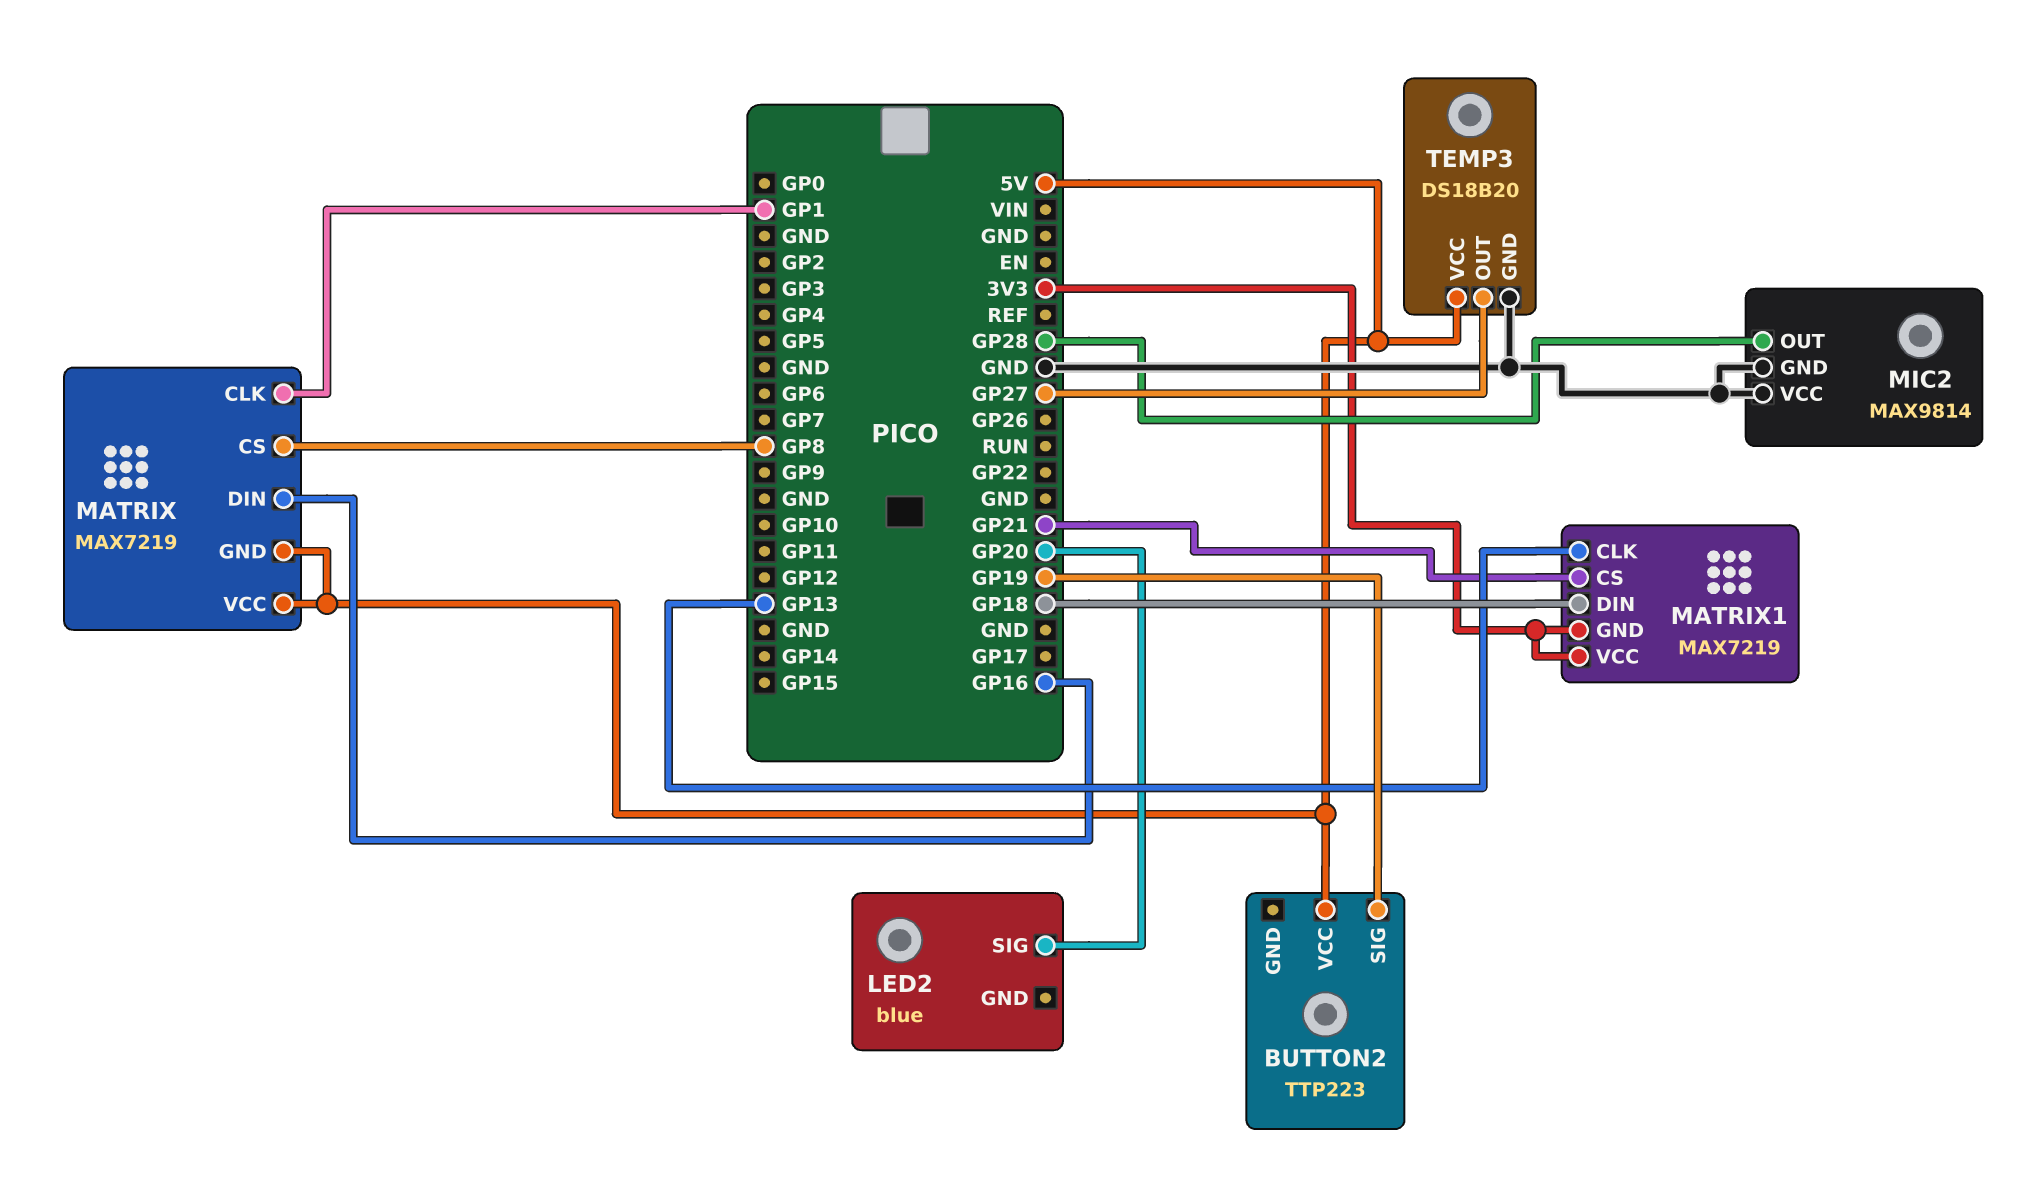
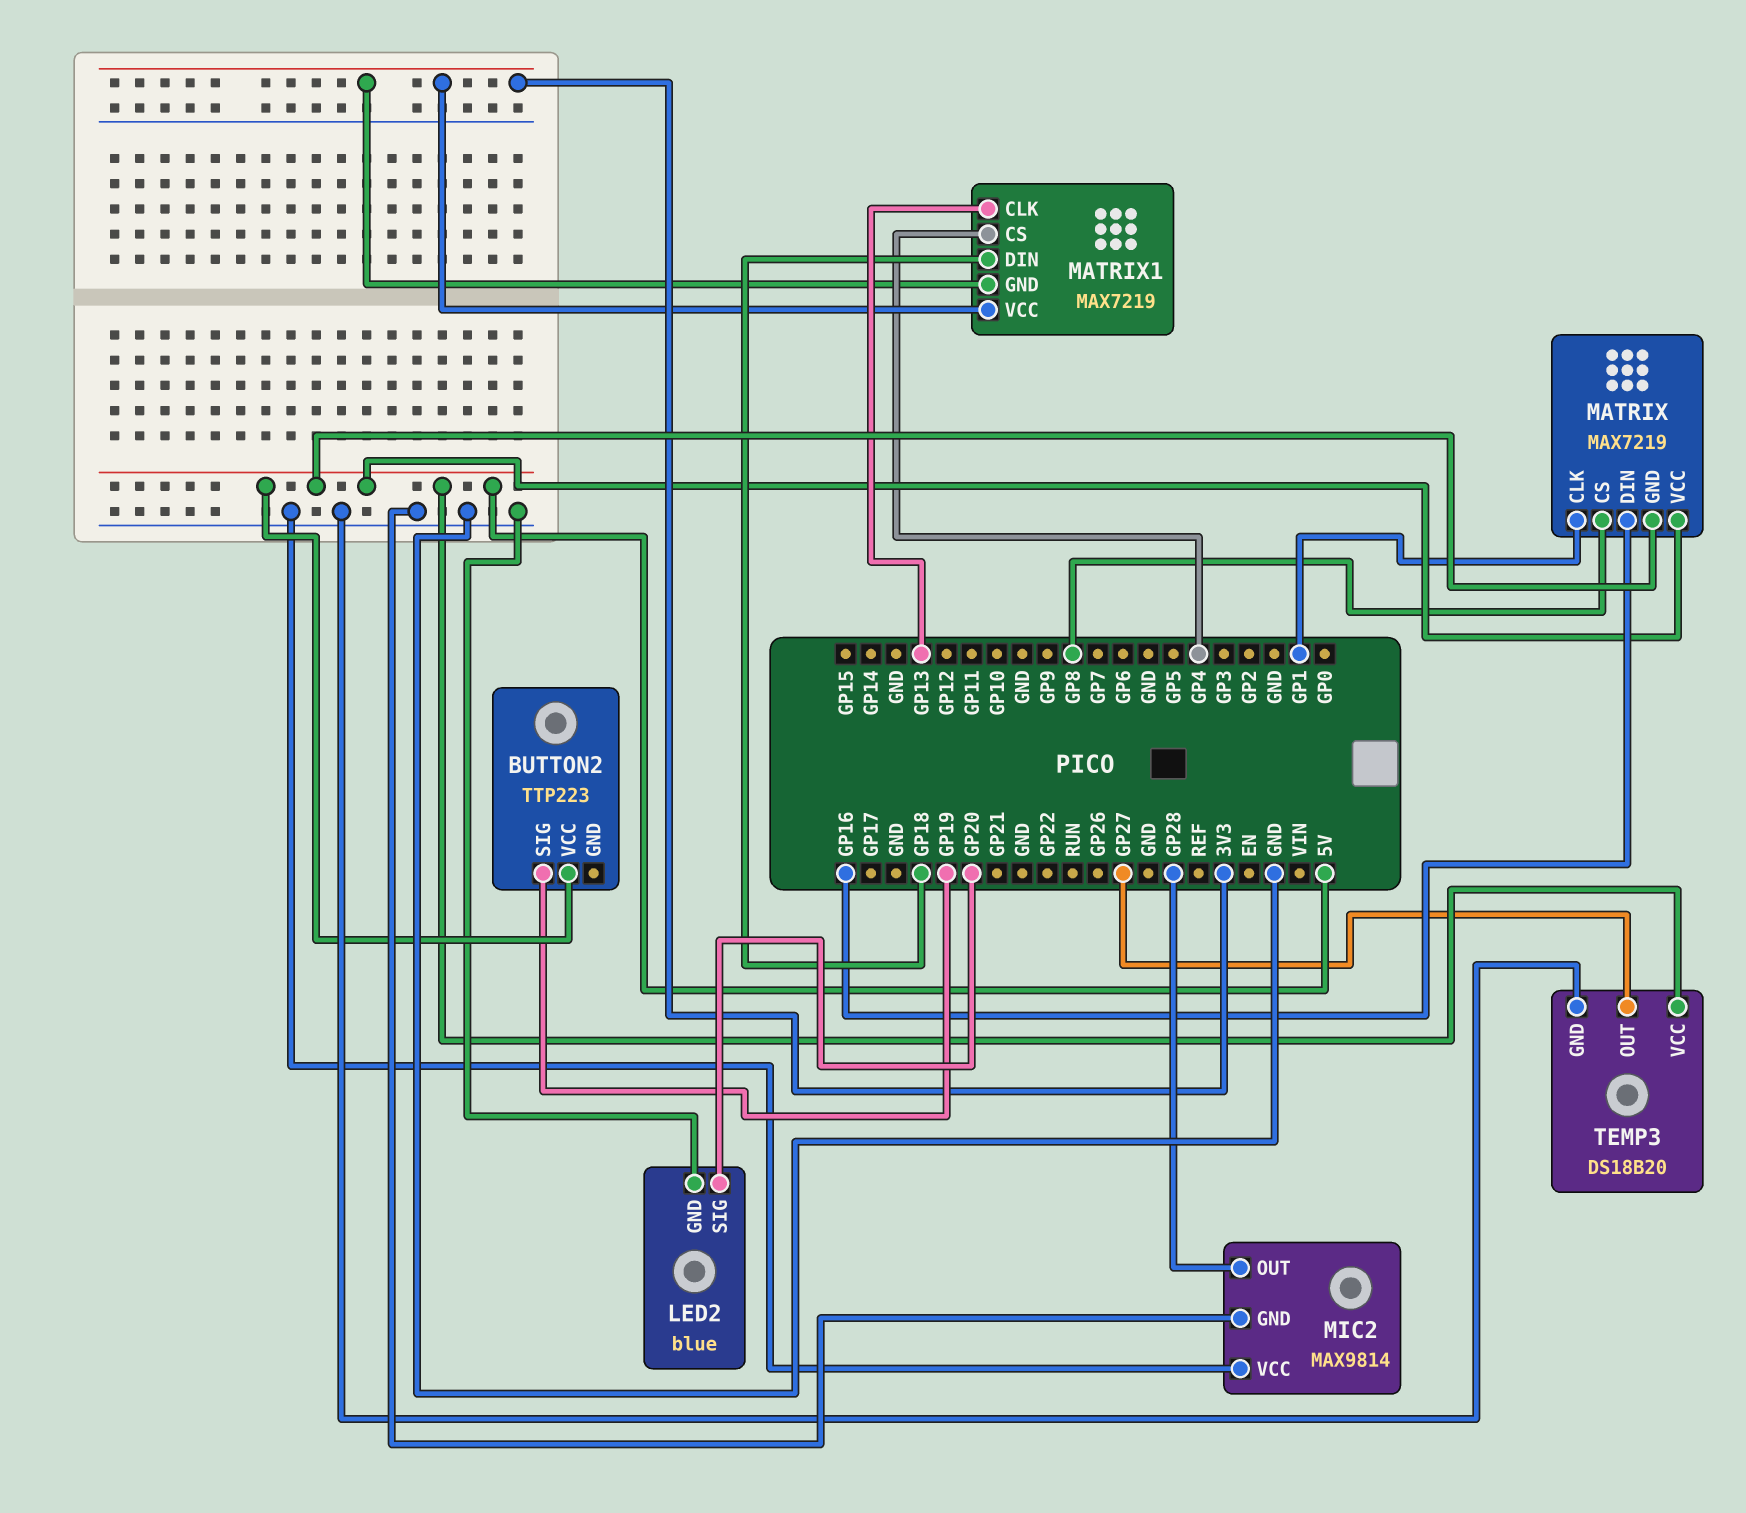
LED2 pin GND: none -> GND
MATRIX1 pin CS: GP21 -> GP4

